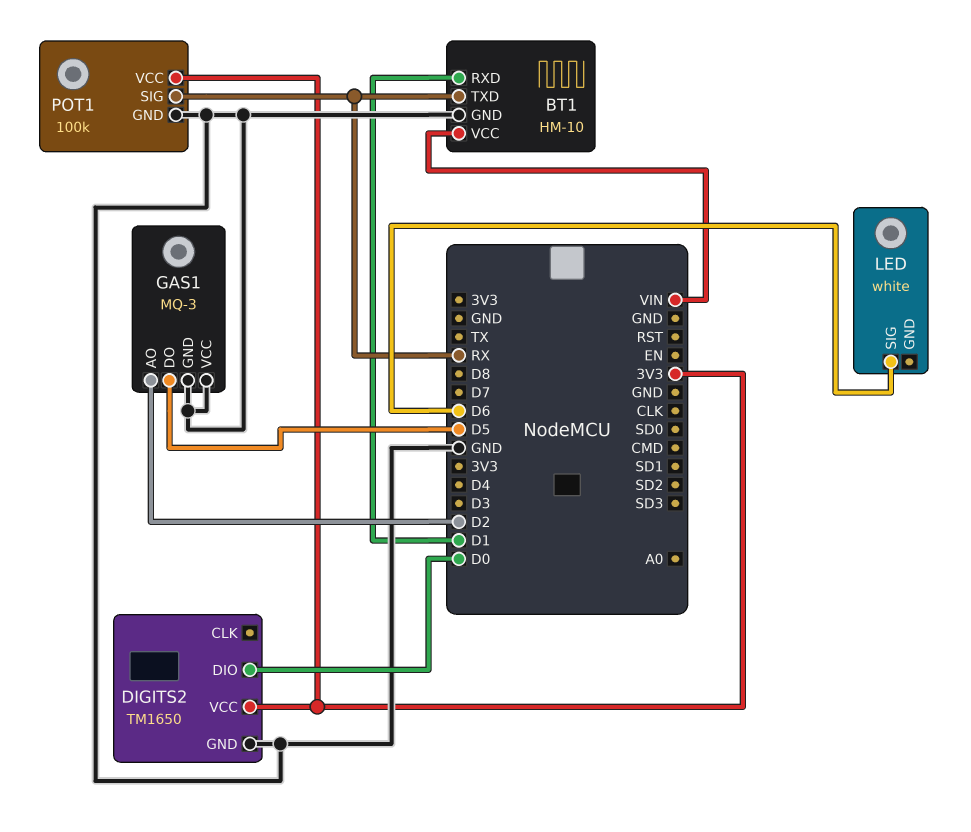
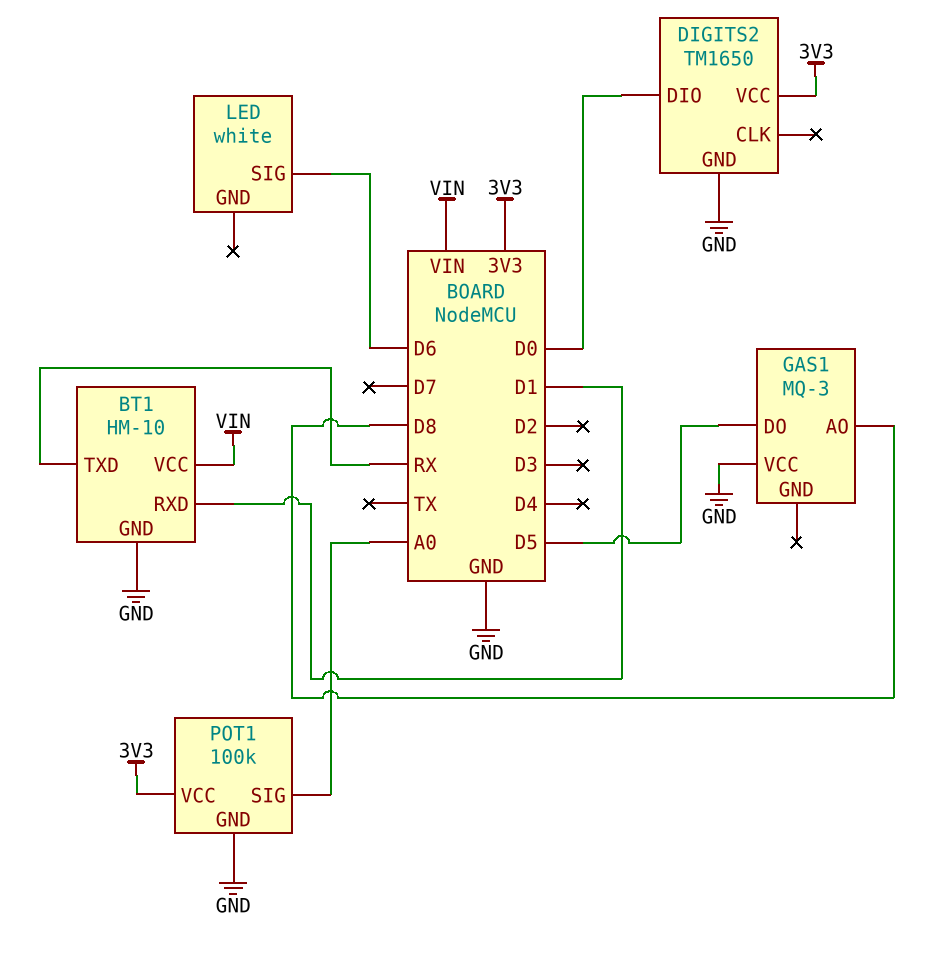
GAS1 pin AO: D2 -> D8
GAS1 pin GND: GND -> none
POT1 pin SIG: RX -> A0

